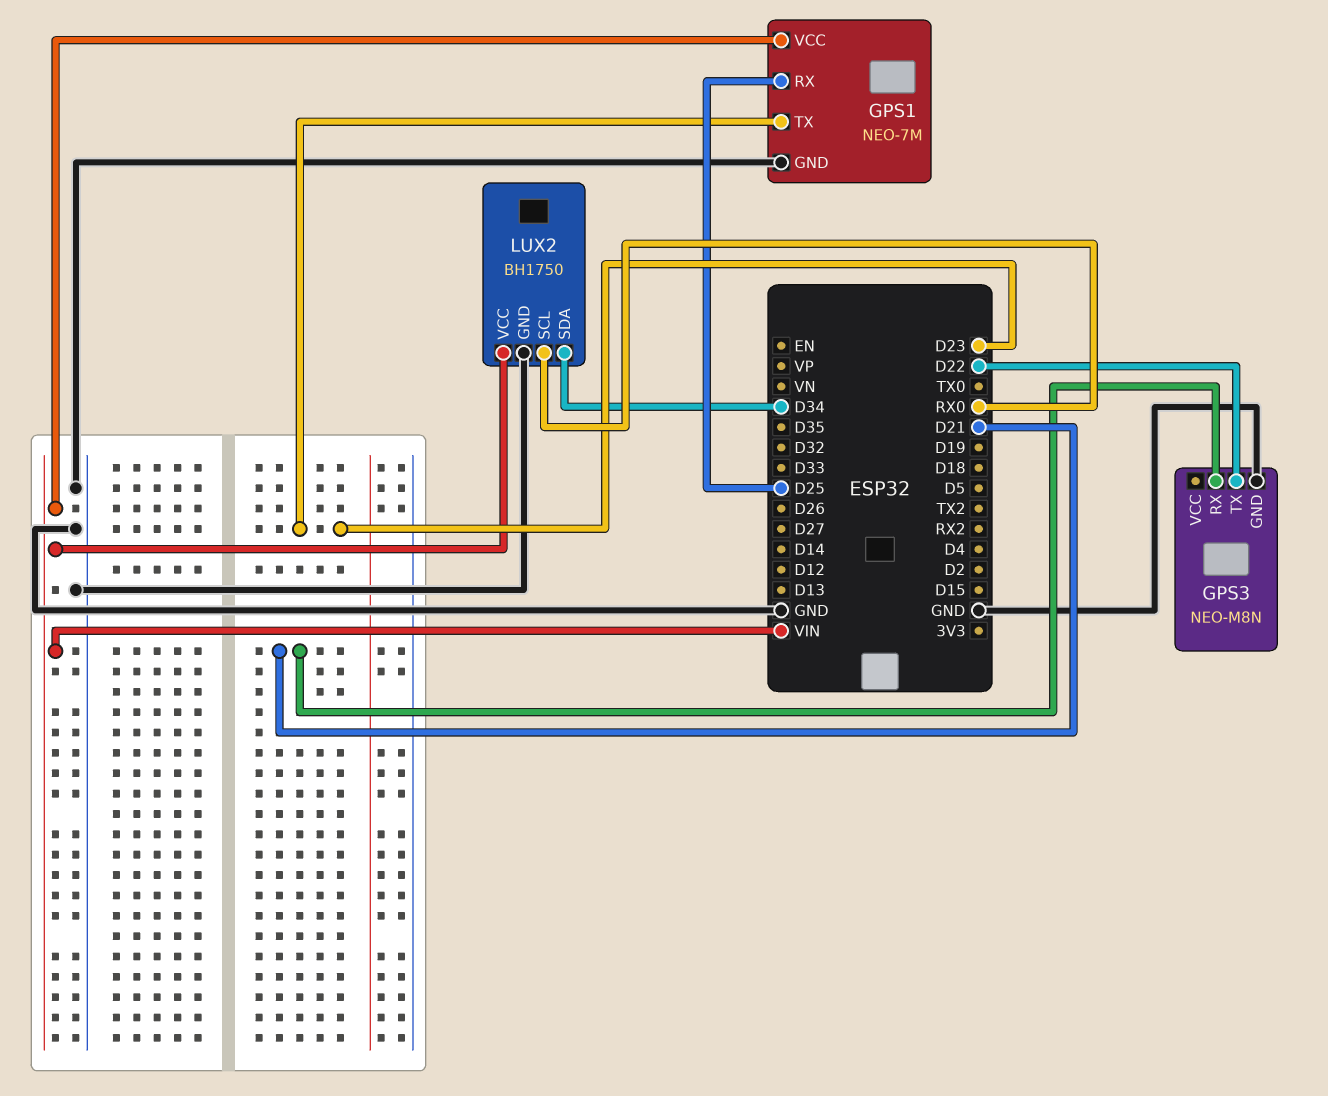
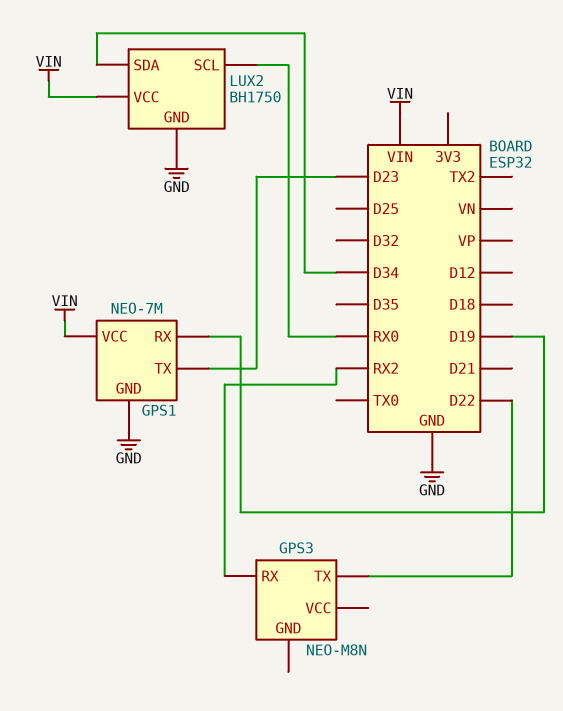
GPS1 pin RX: D25 -> D19
GPS3 pin GND: GND -> none
GPS3 pin RX: D21 -> RX2

